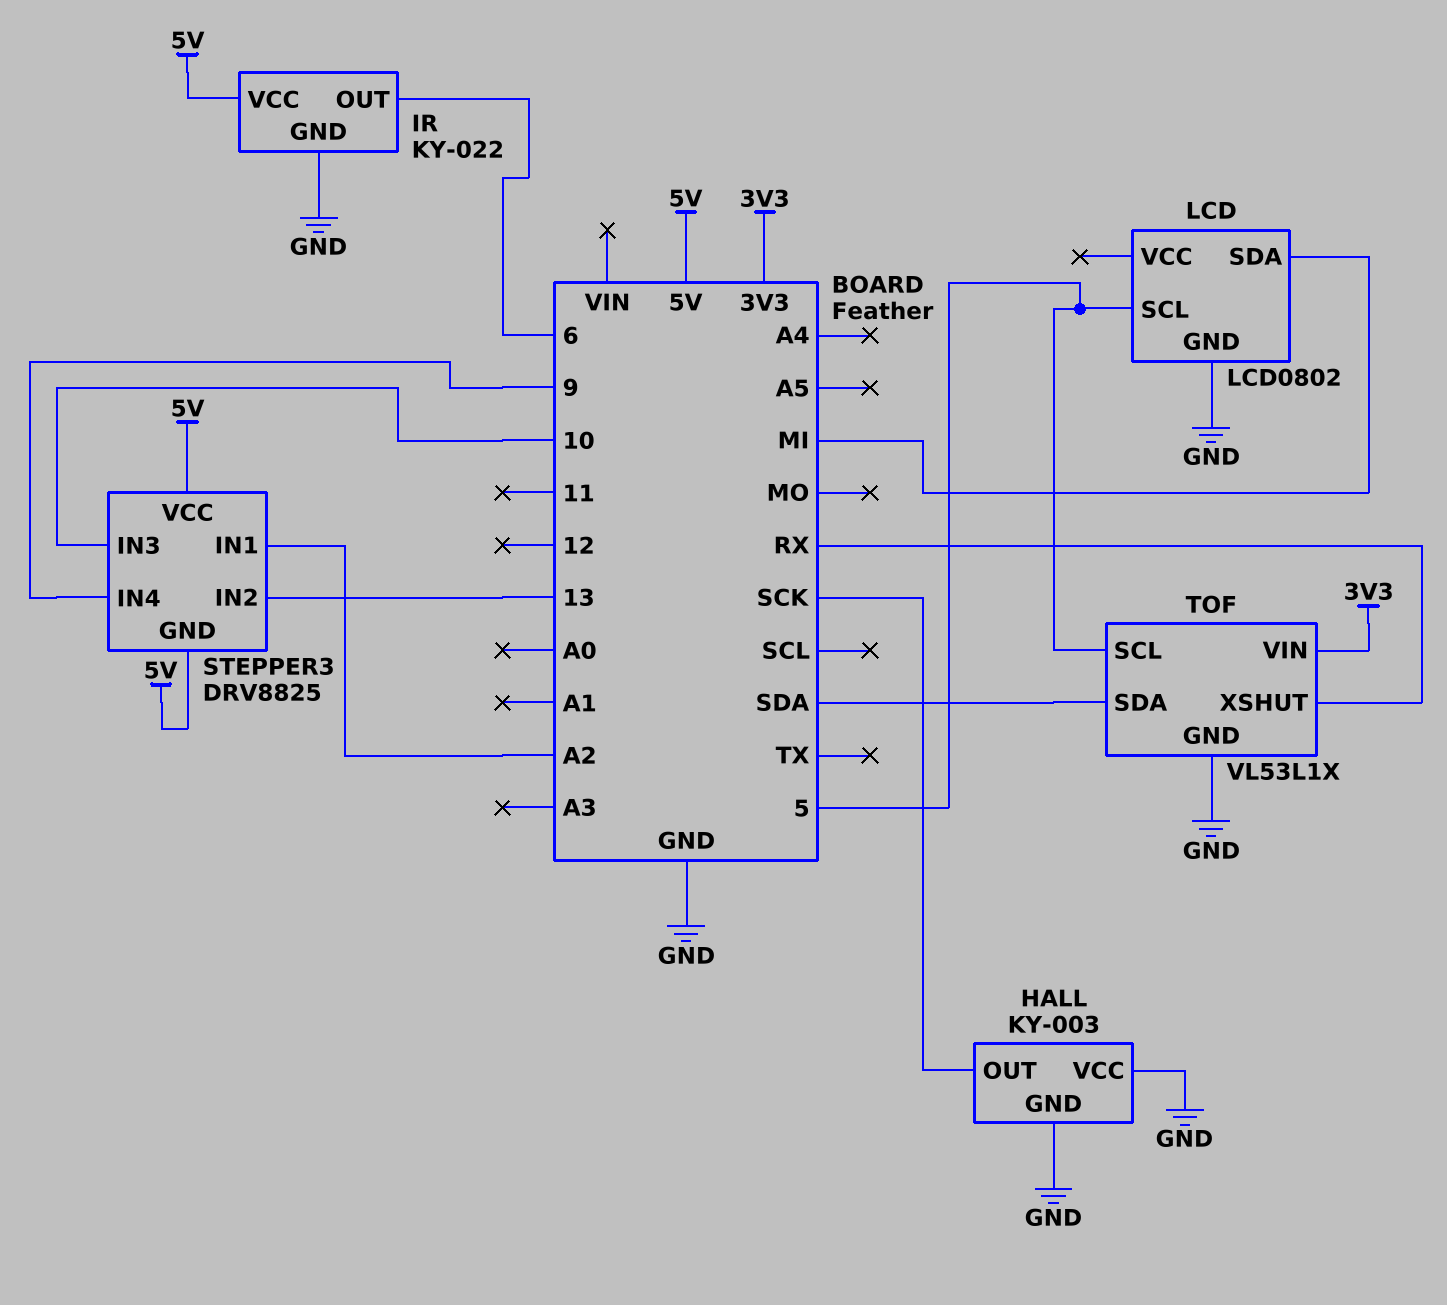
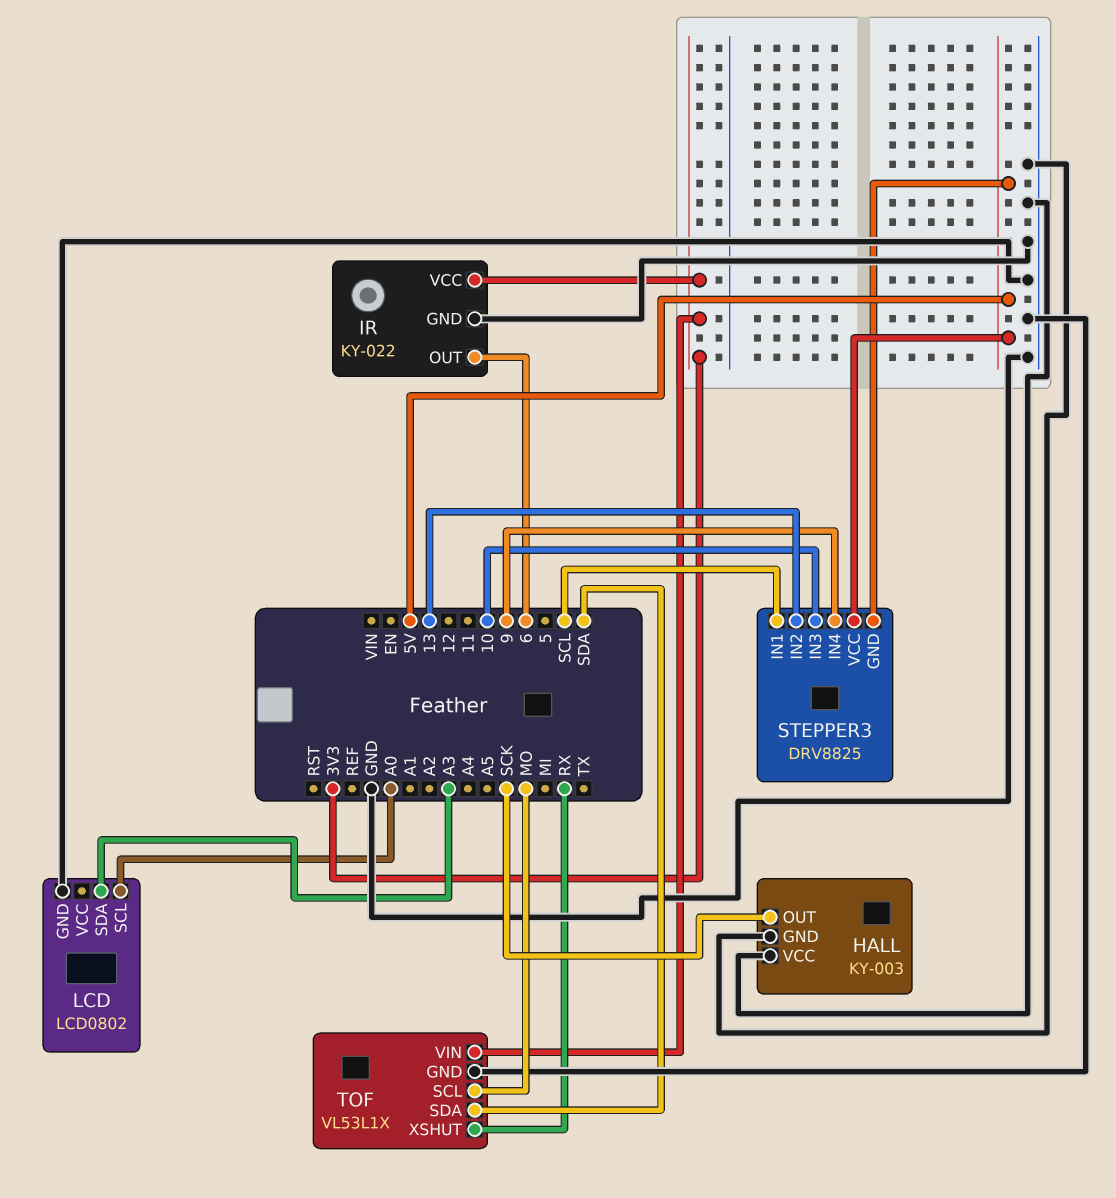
IR pin VCC: 5V -> 3V3
LCD pin SCL: 5 -> A0
LCD pin SDA: MI -> A3
STEPPER3 pin IN1: A2 -> SCL
TOF pin SCL: 5 -> MO

